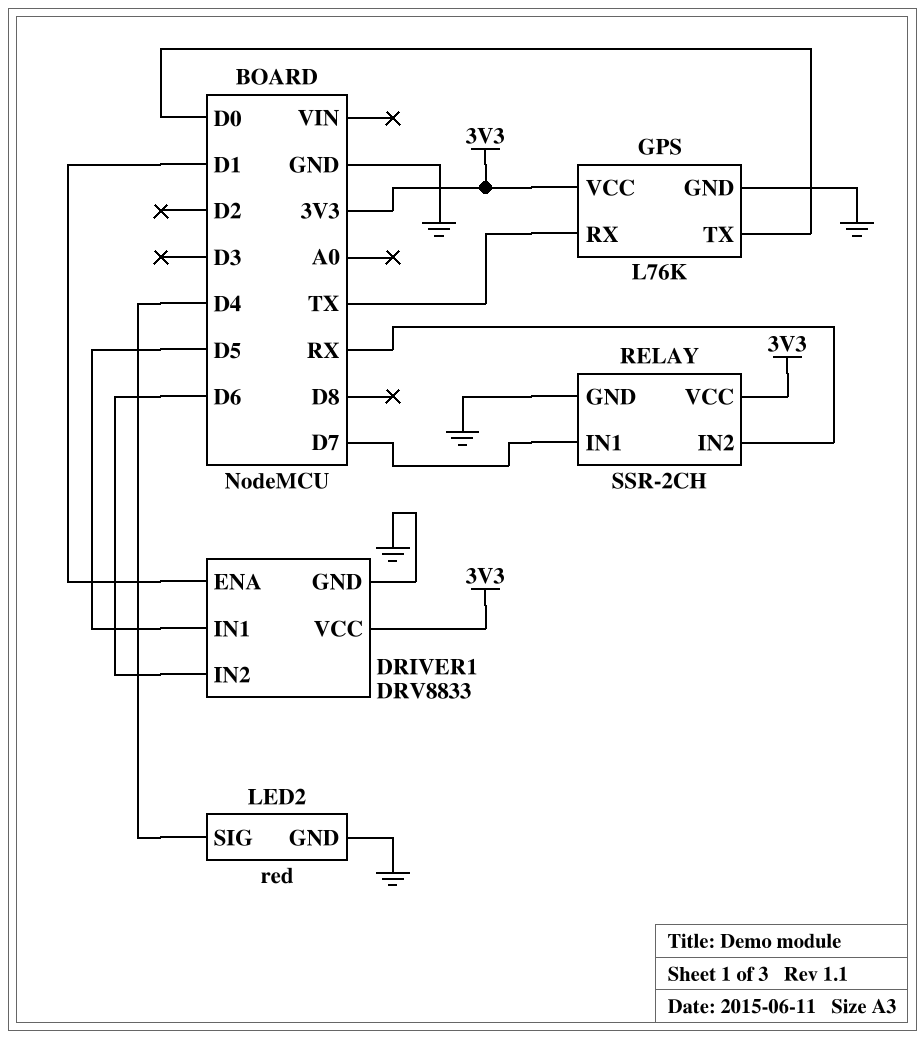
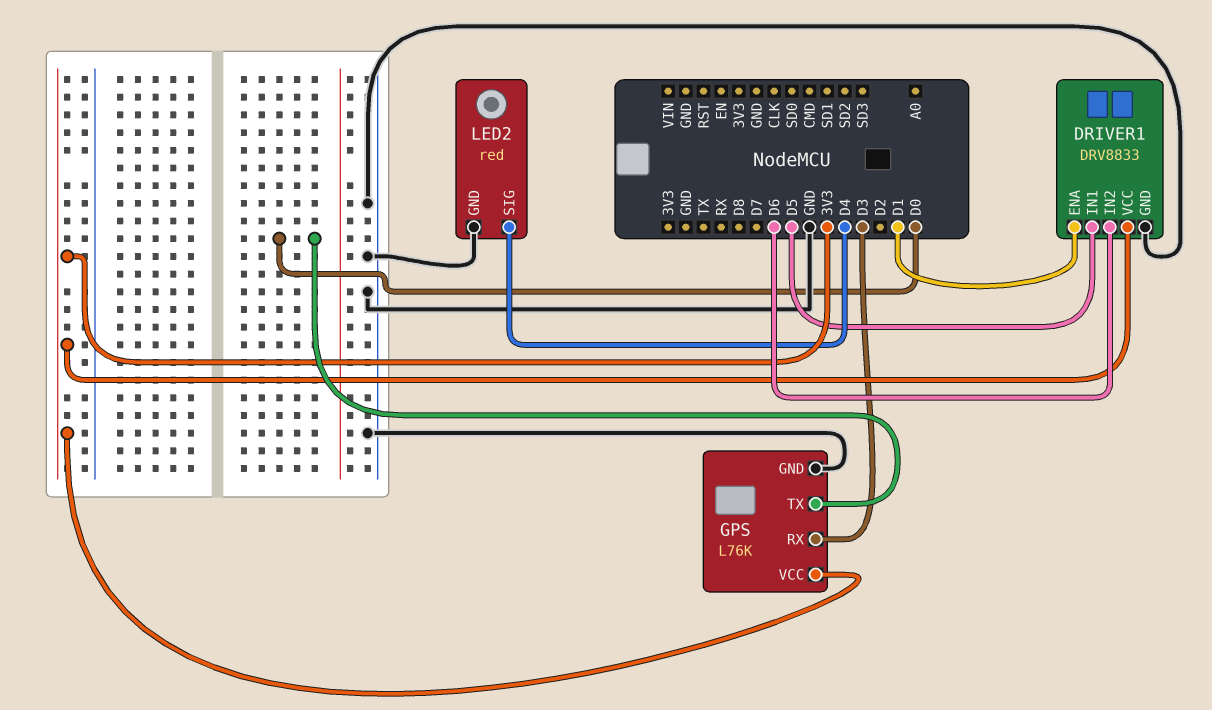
GPS pin RX: TX -> D3
RELAY: SSR-2CH -> none
RELAY pin GND: GND -> none
RELAY pin IN1: D7 -> none
RELAY pin IN2: RX -> none
RELAY pin VCC: 3V3 -> none

